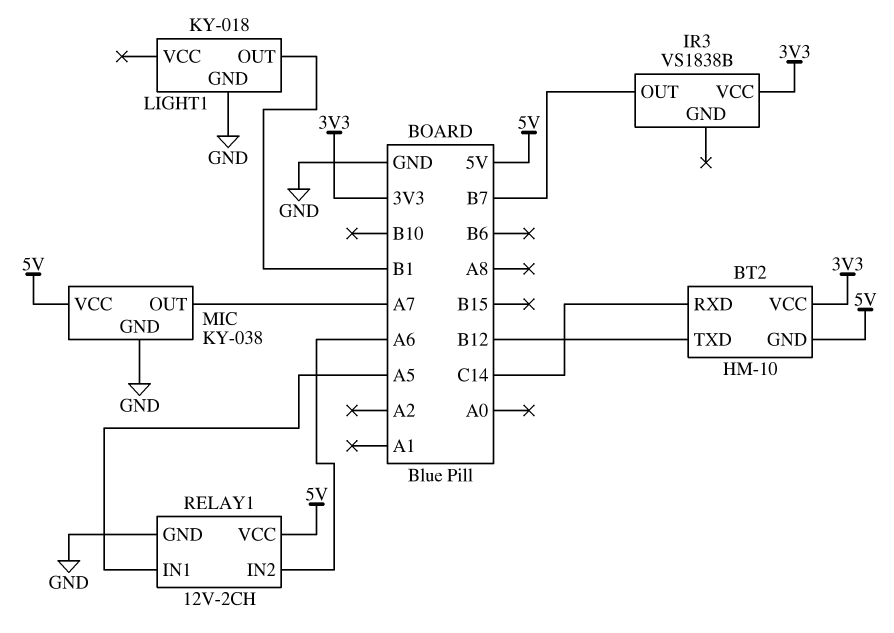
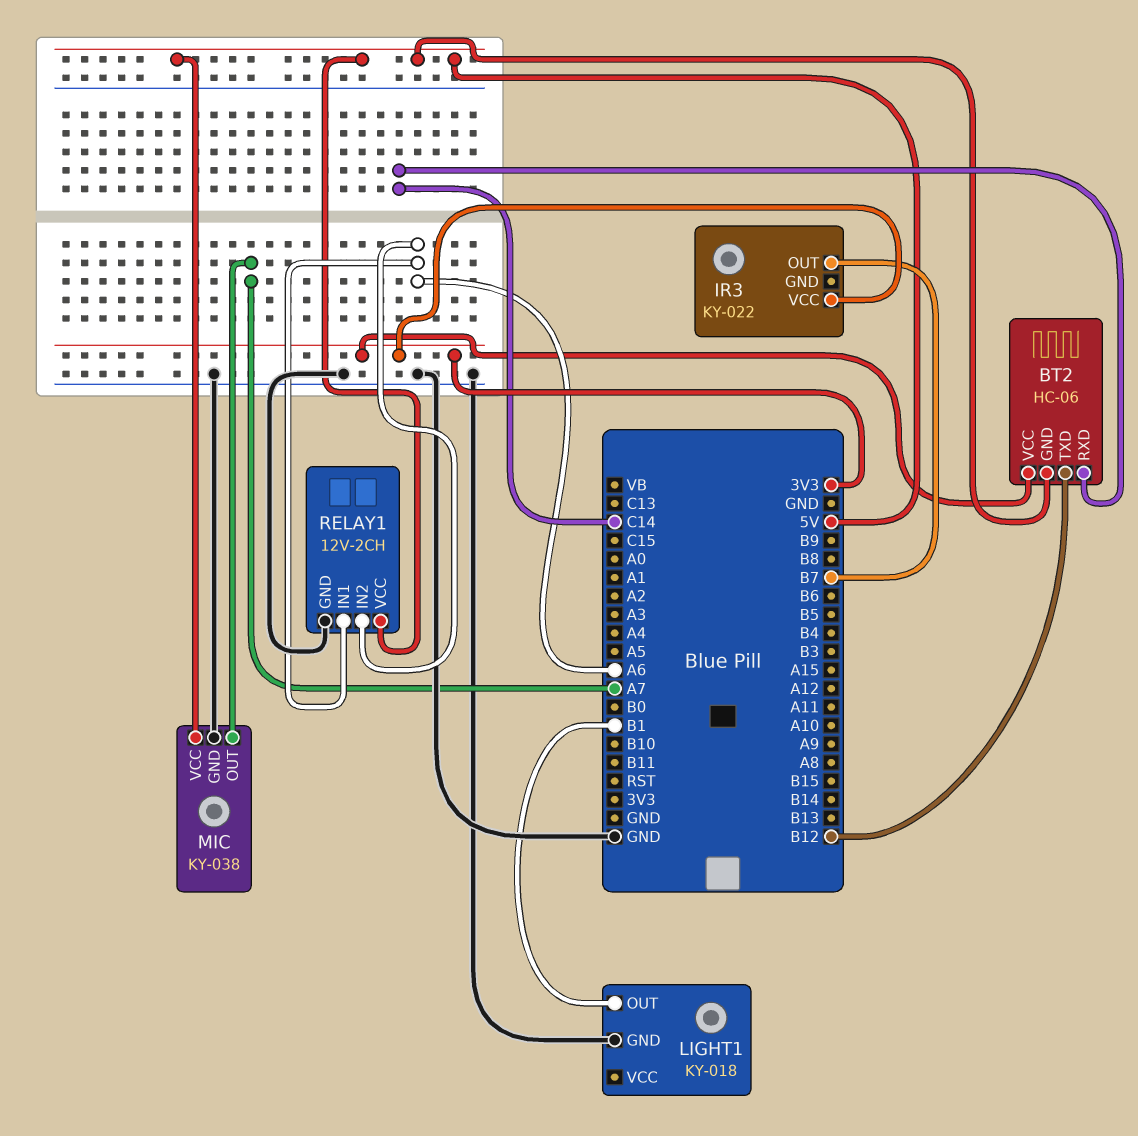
BT2: HM-10 -> HC-06
IR3: VS1838B -> KY-022
RELAY1 pin IN1: A5 -> A6

